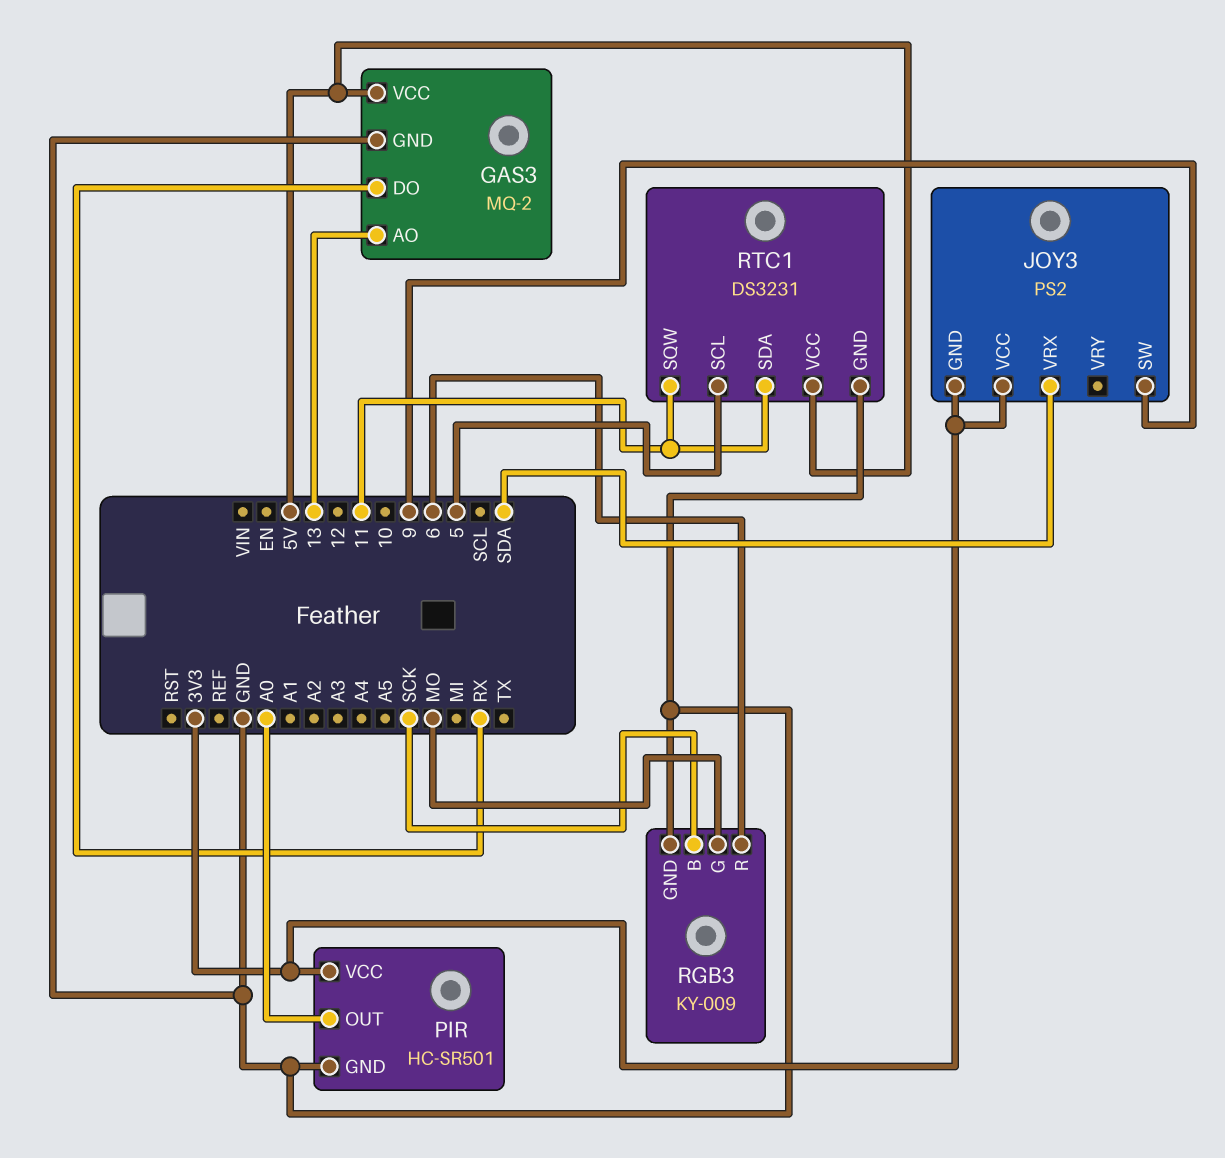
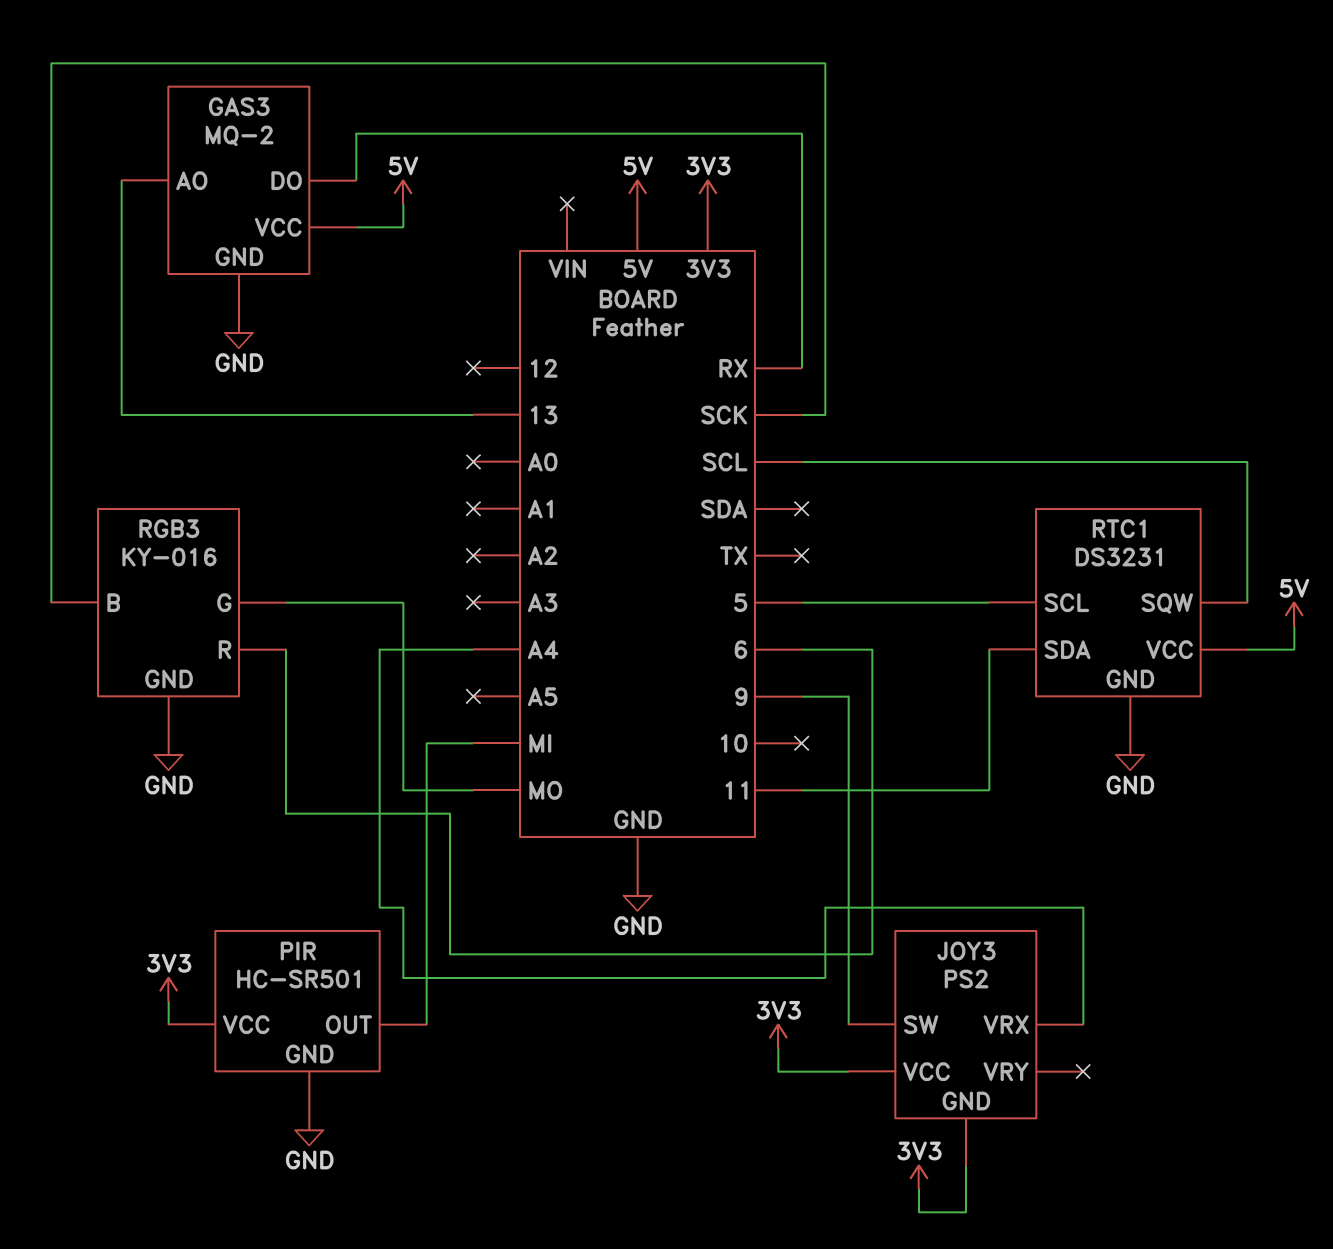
JOY3 pin VRX: SDA -> A4
PIR pin OUT: A0 -> MI
RGB3: KY-009 -> KY-016
RTC1 pin SQW: 11 -> SCL

